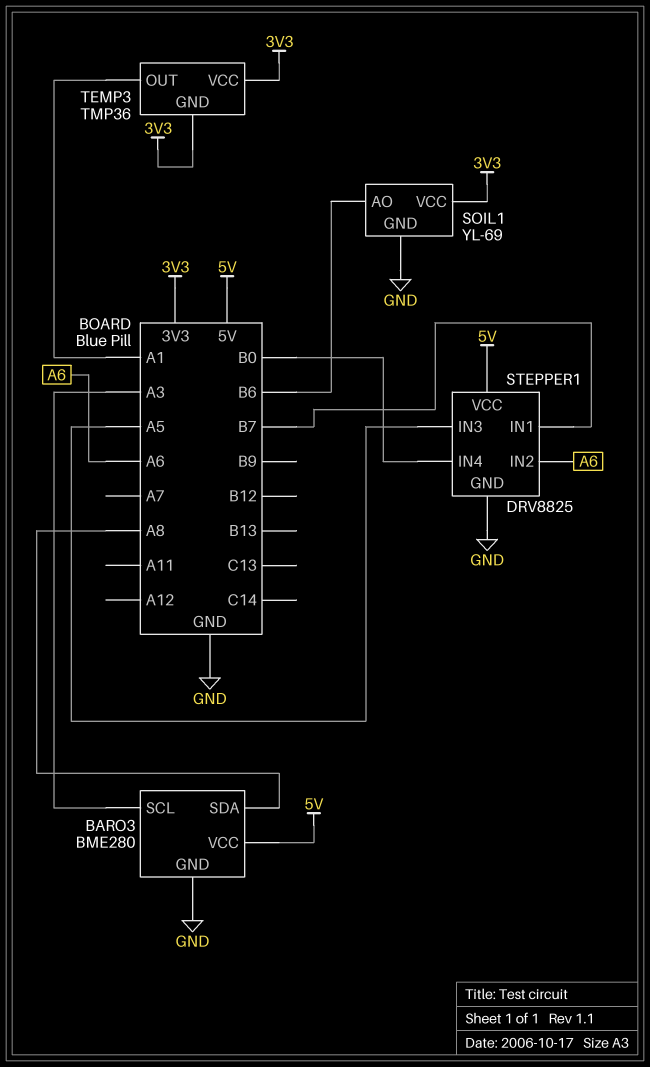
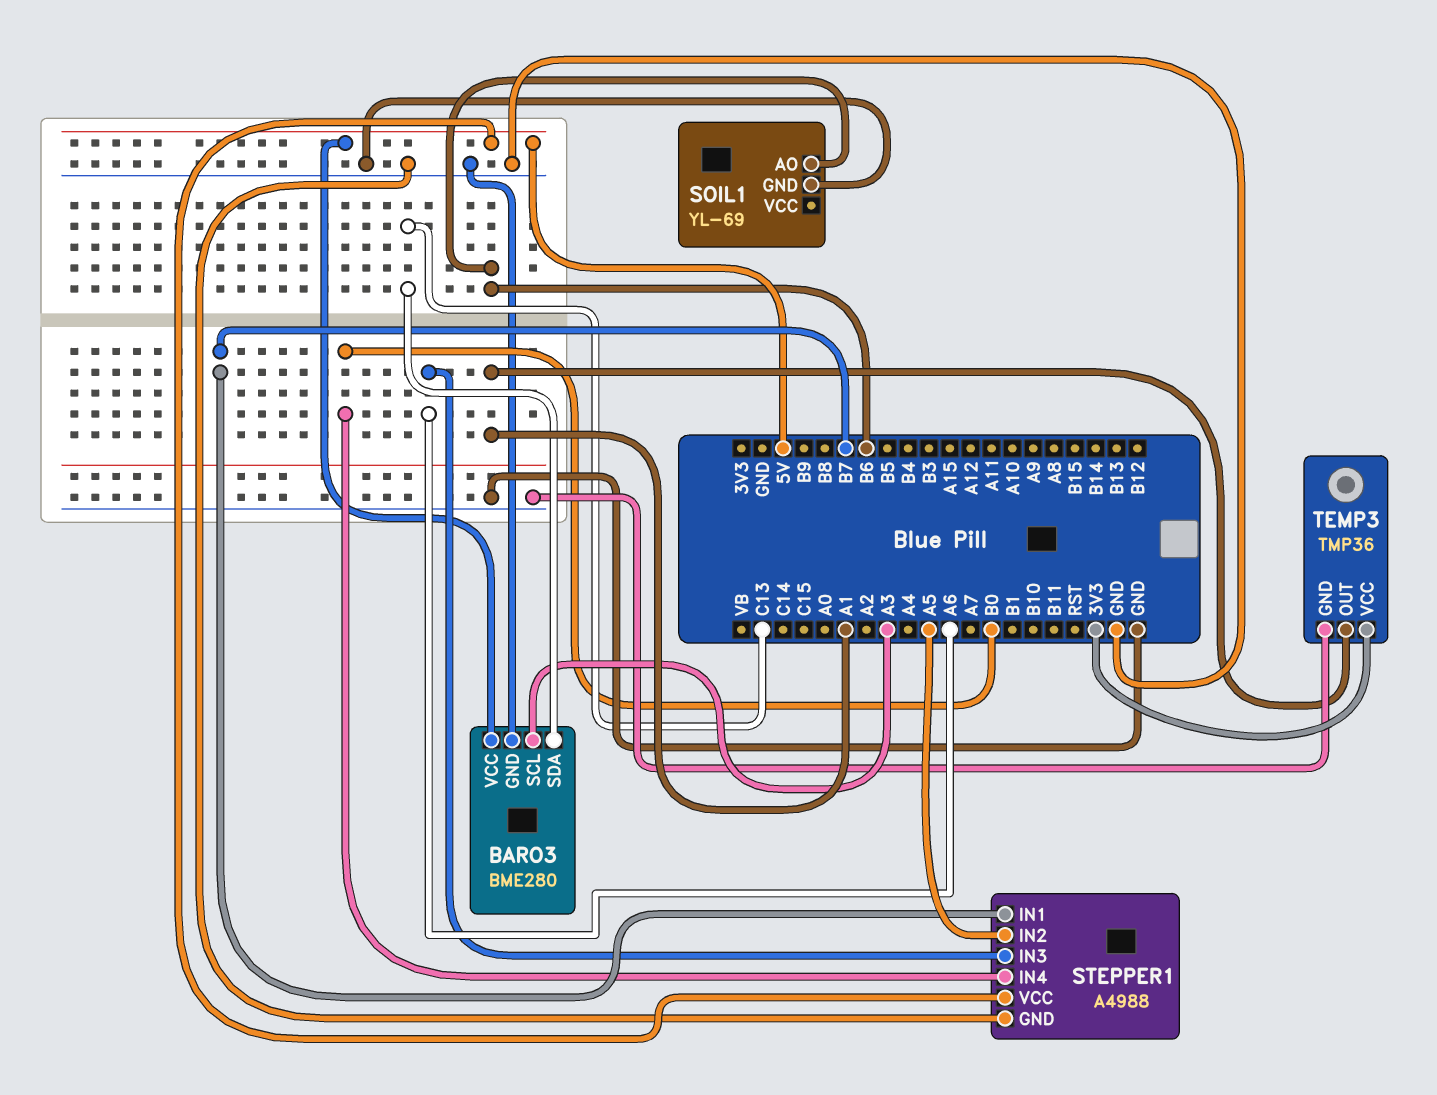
BARO3 pin SDA: A8 -> C13
SOIL1 pin VCC: 3V3 -> none
STEPPER1: DRV8825 -> A4988
STEPPER1 pin IN2: A6 -> A5
STEPPER1 pin IN3: A5 -> A6
TEMP3 pin GND: 3V3 -> GND

